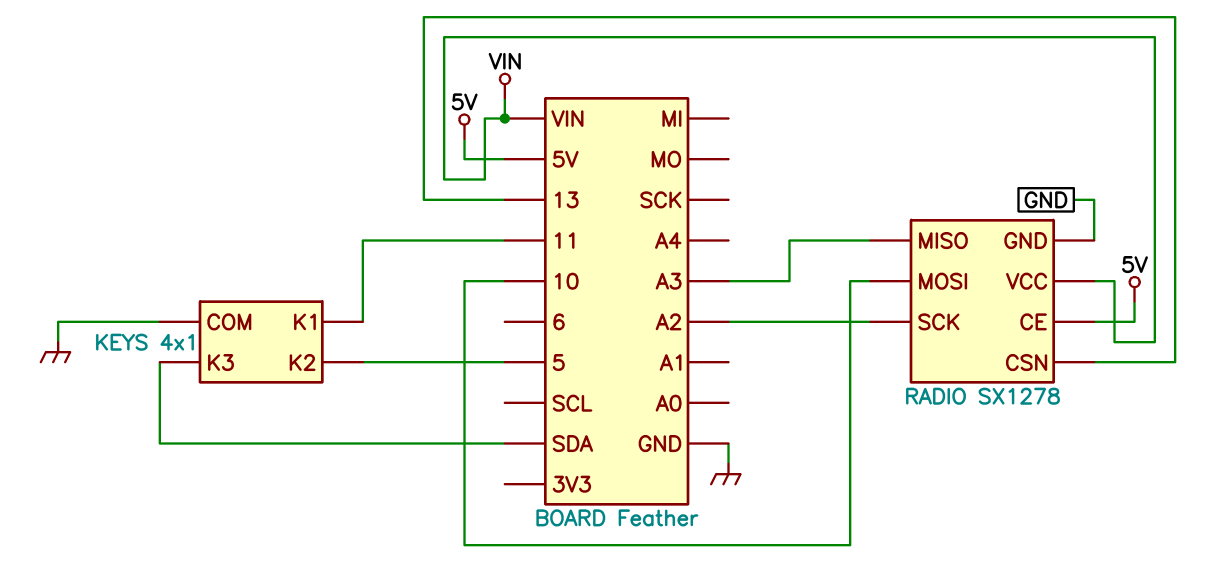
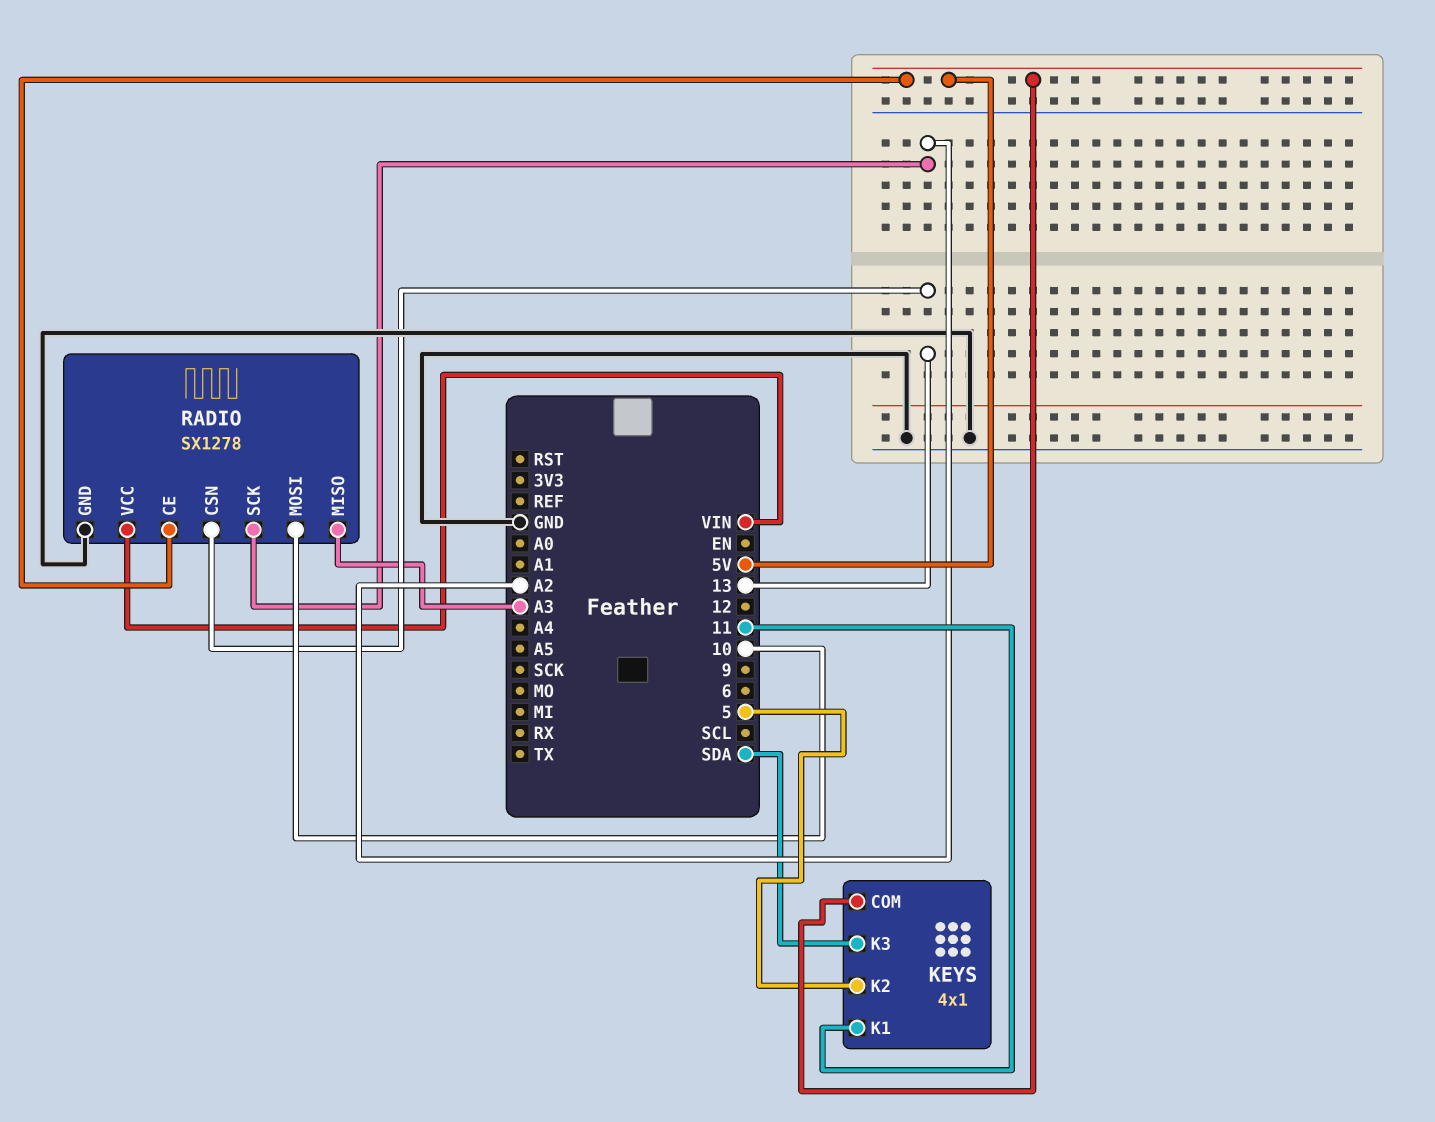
KEYS pin COM: GND -> 5V

